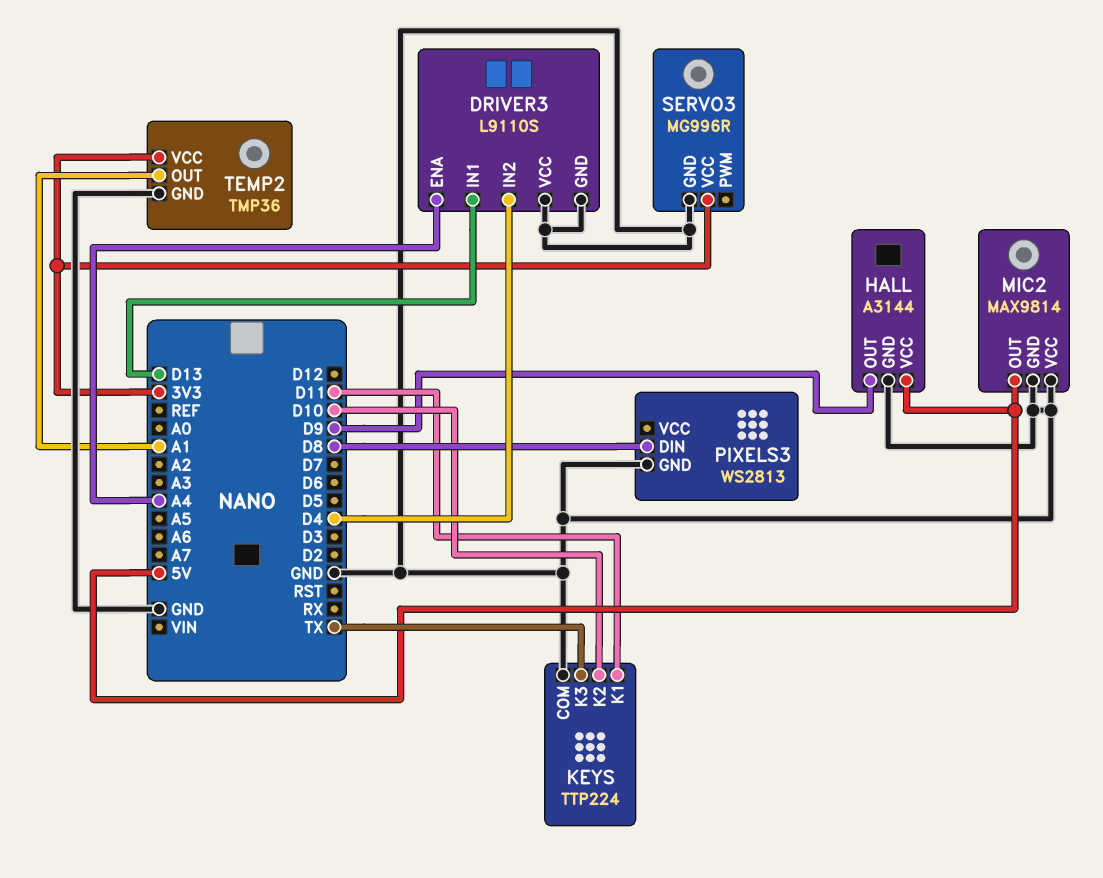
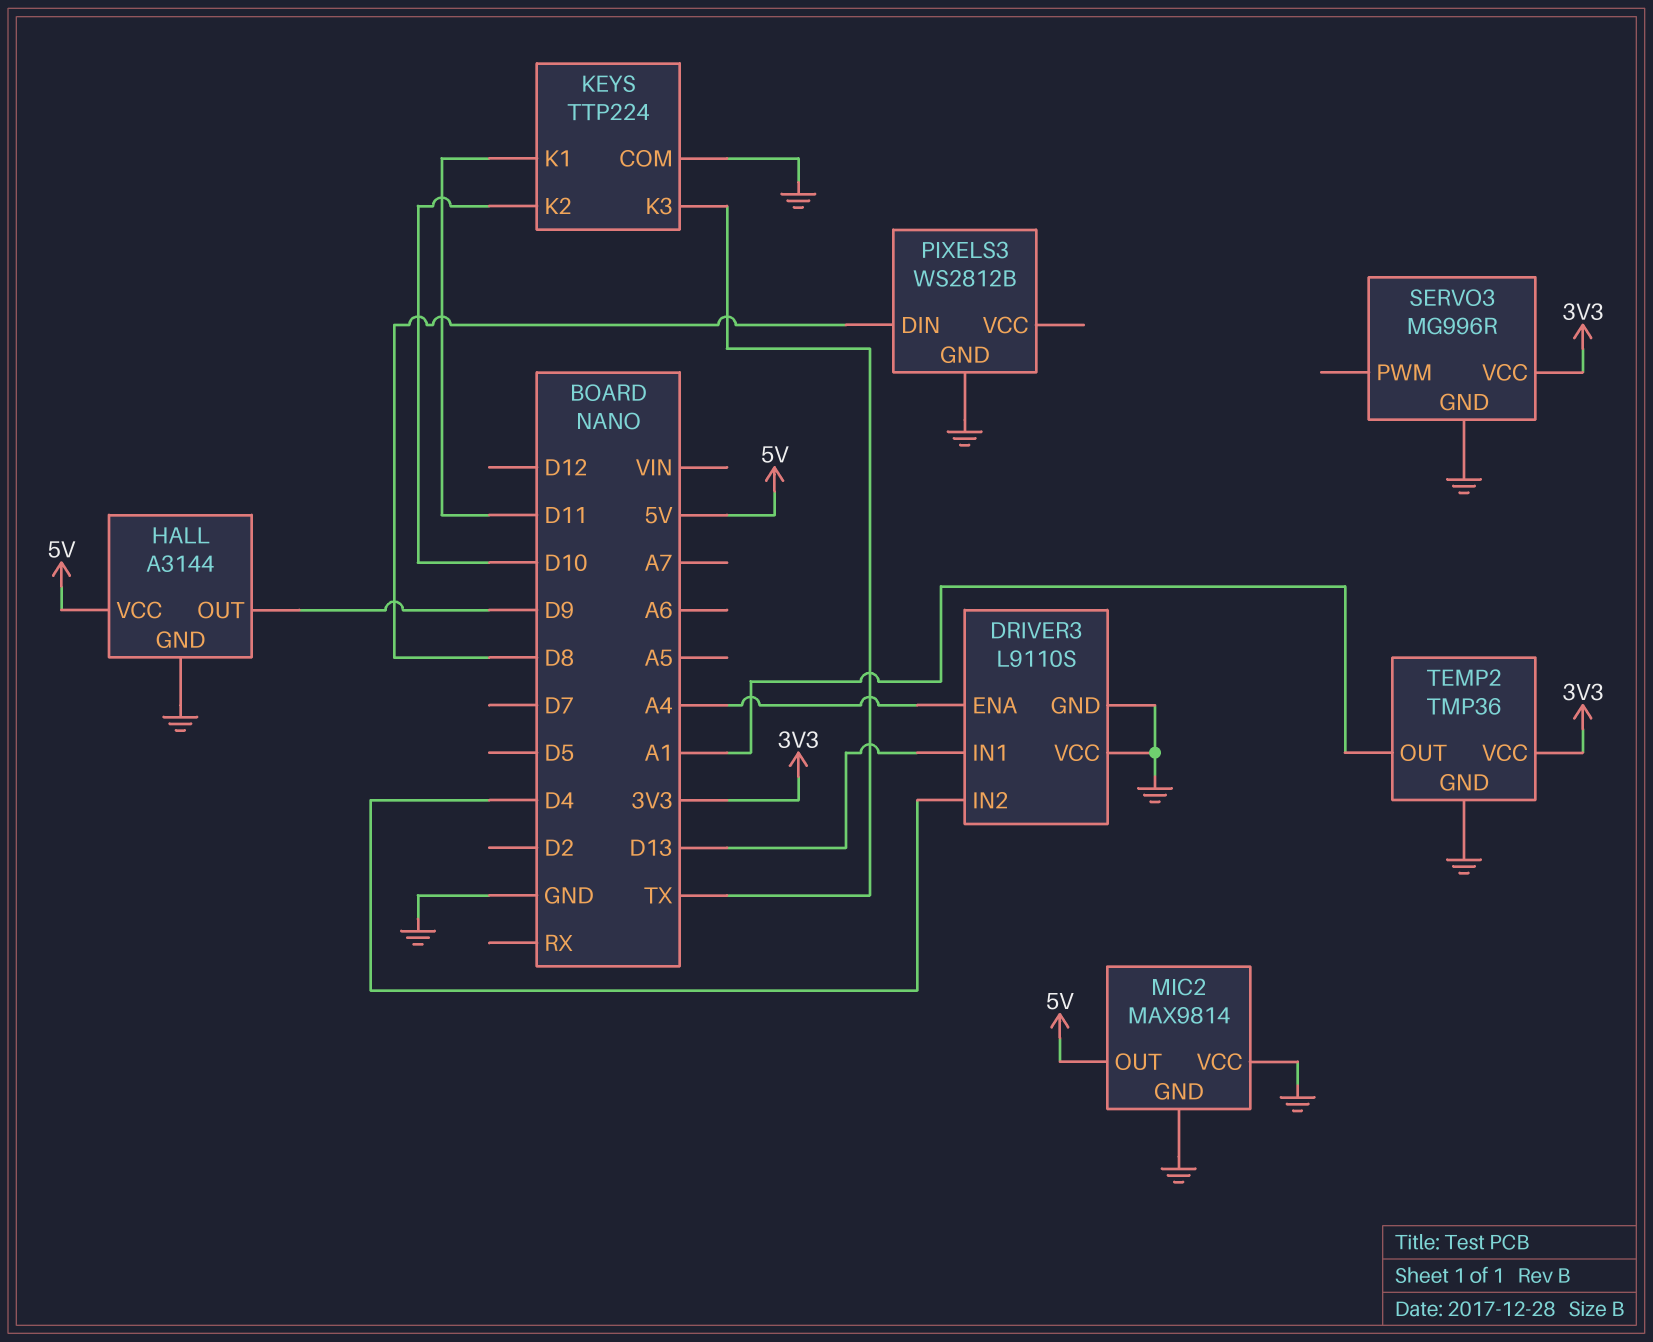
PIXELS3: WS2813 -> WS2812B

